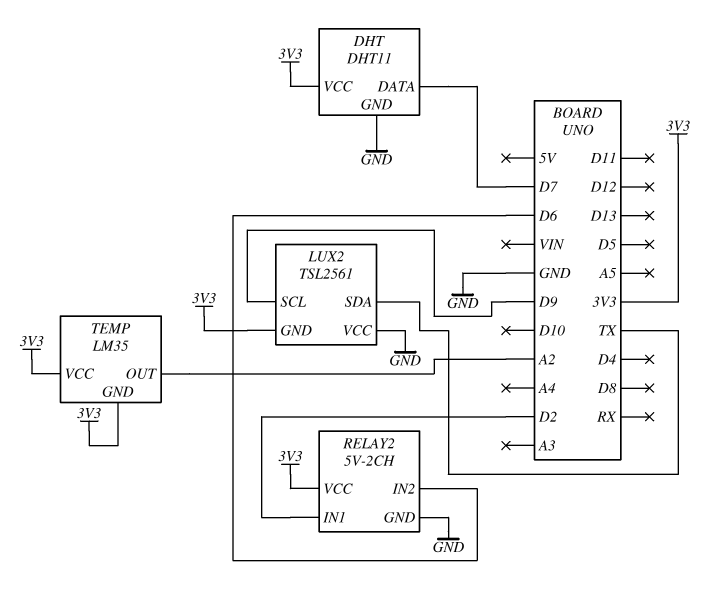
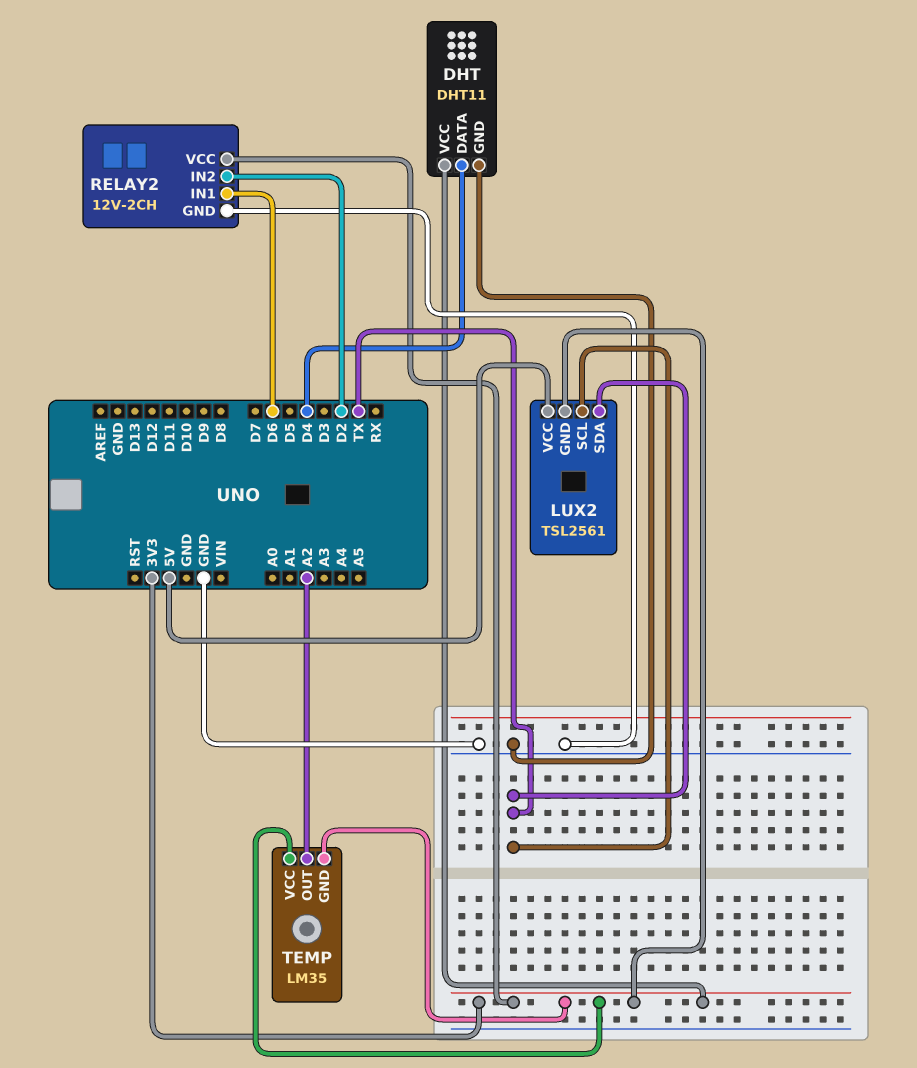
DHT pin DATA: D7 -> D4
LUX2 pin SCL: D9 -> TX
LUX2 pin VCC: GND -> 5V
RELAY2: 5V-2CH -> 12V-2CH
RELAY2 pin IN1: D2 -> D6
RELAY2 pin IN2: D6 -> D2

